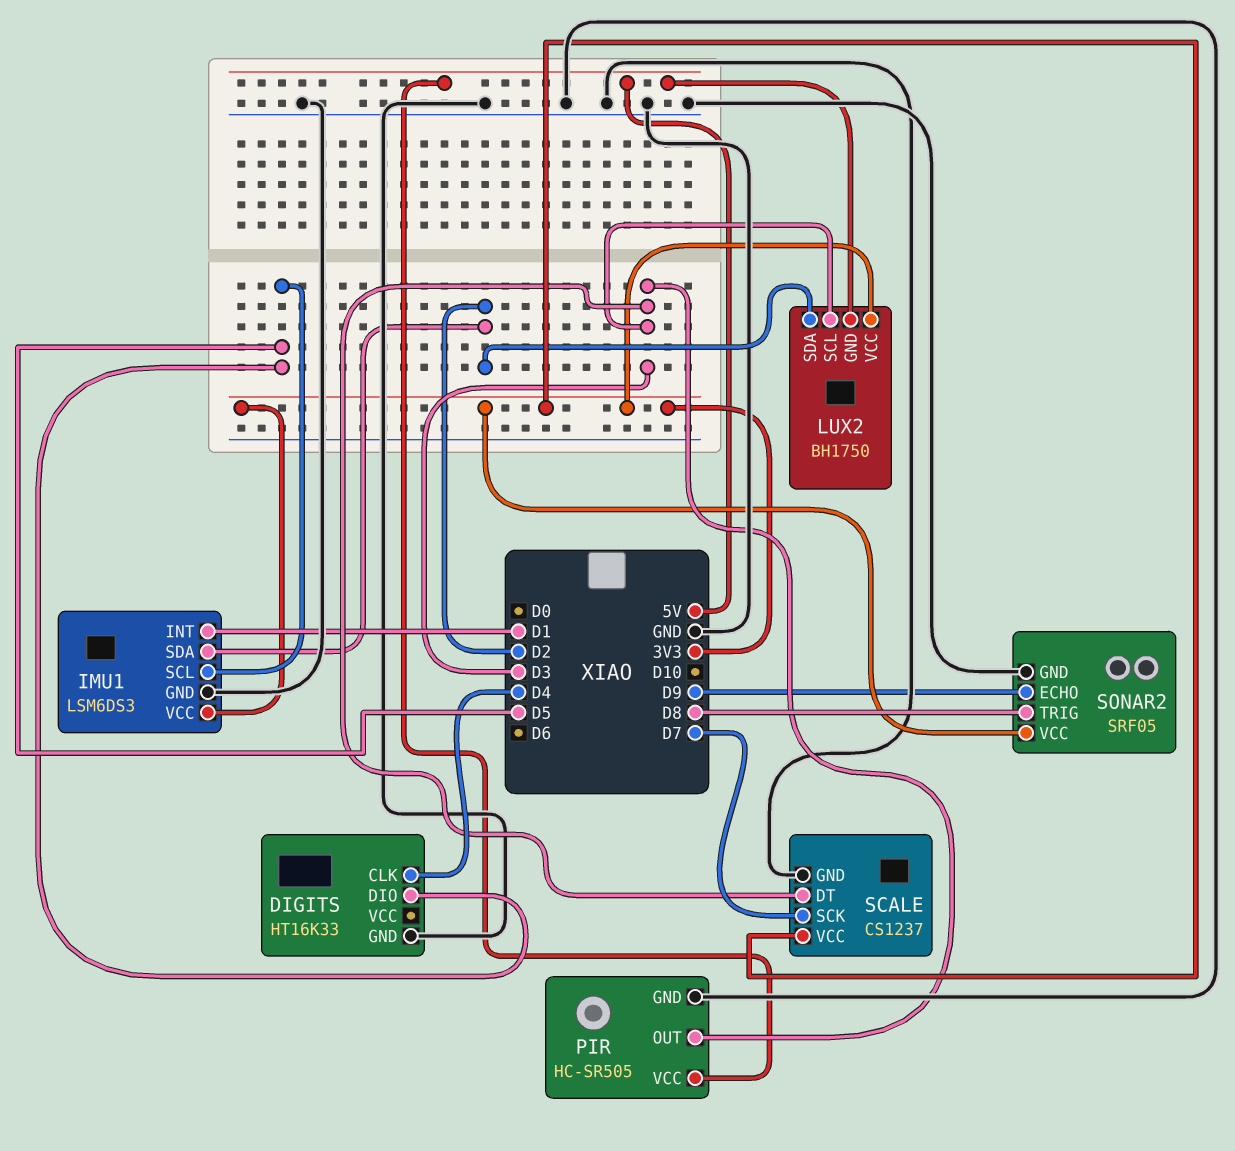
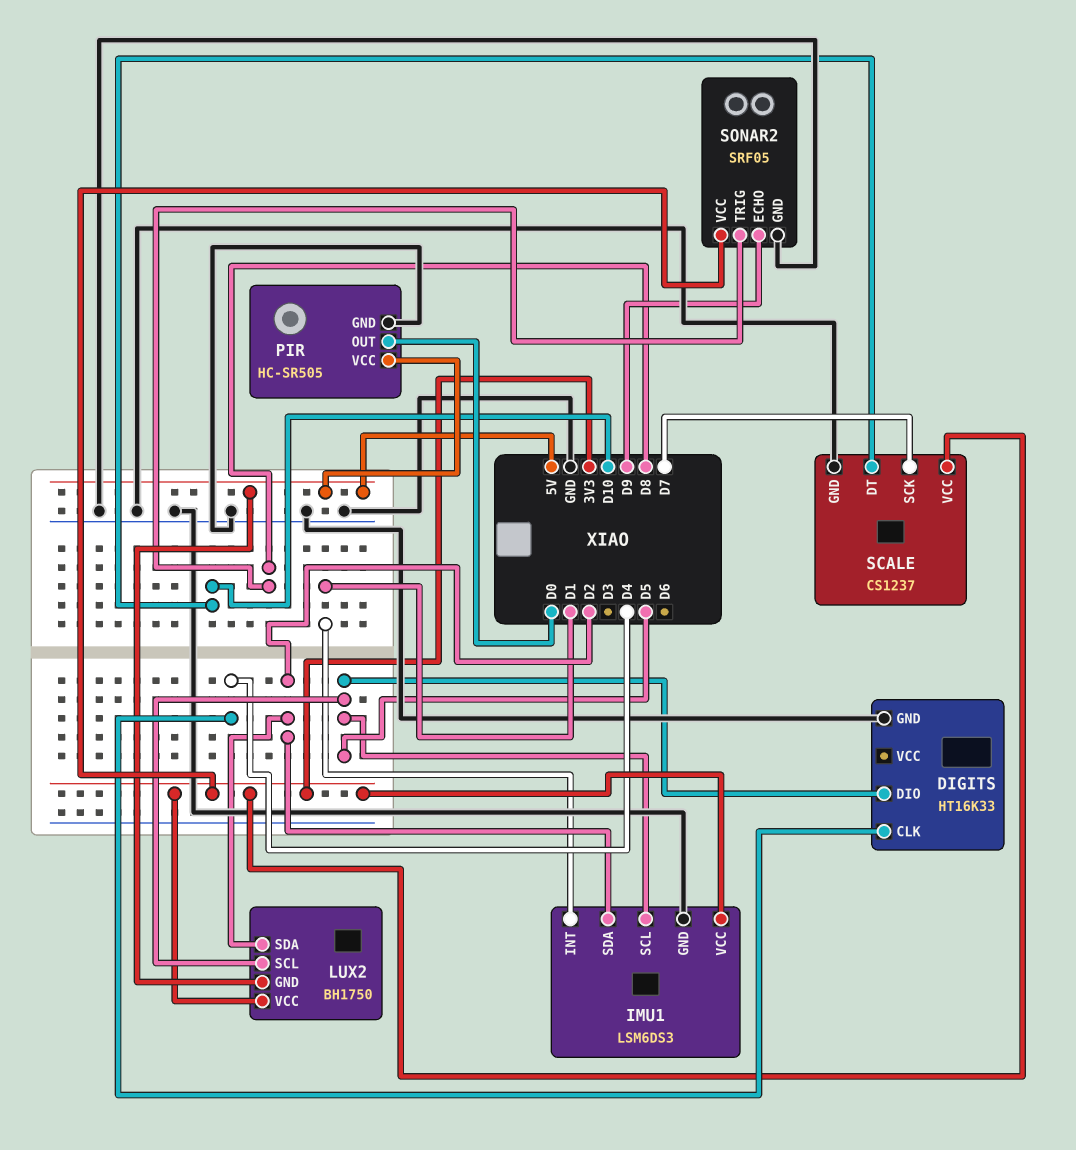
LUX2 pin SCL: D3 -> D5
PIR pin OUT: D3 -> D0
SCALE pin DT: D3 -> D10

